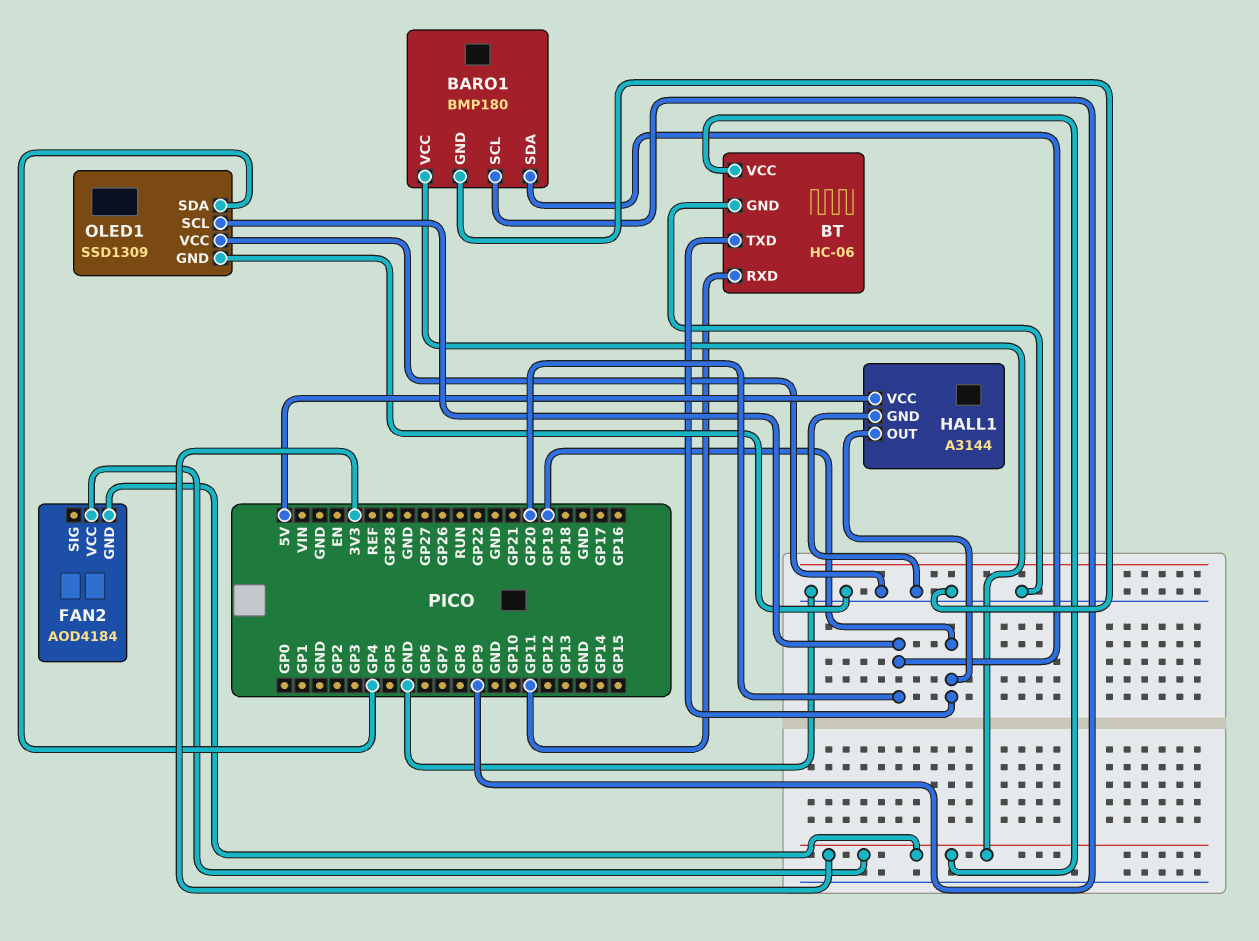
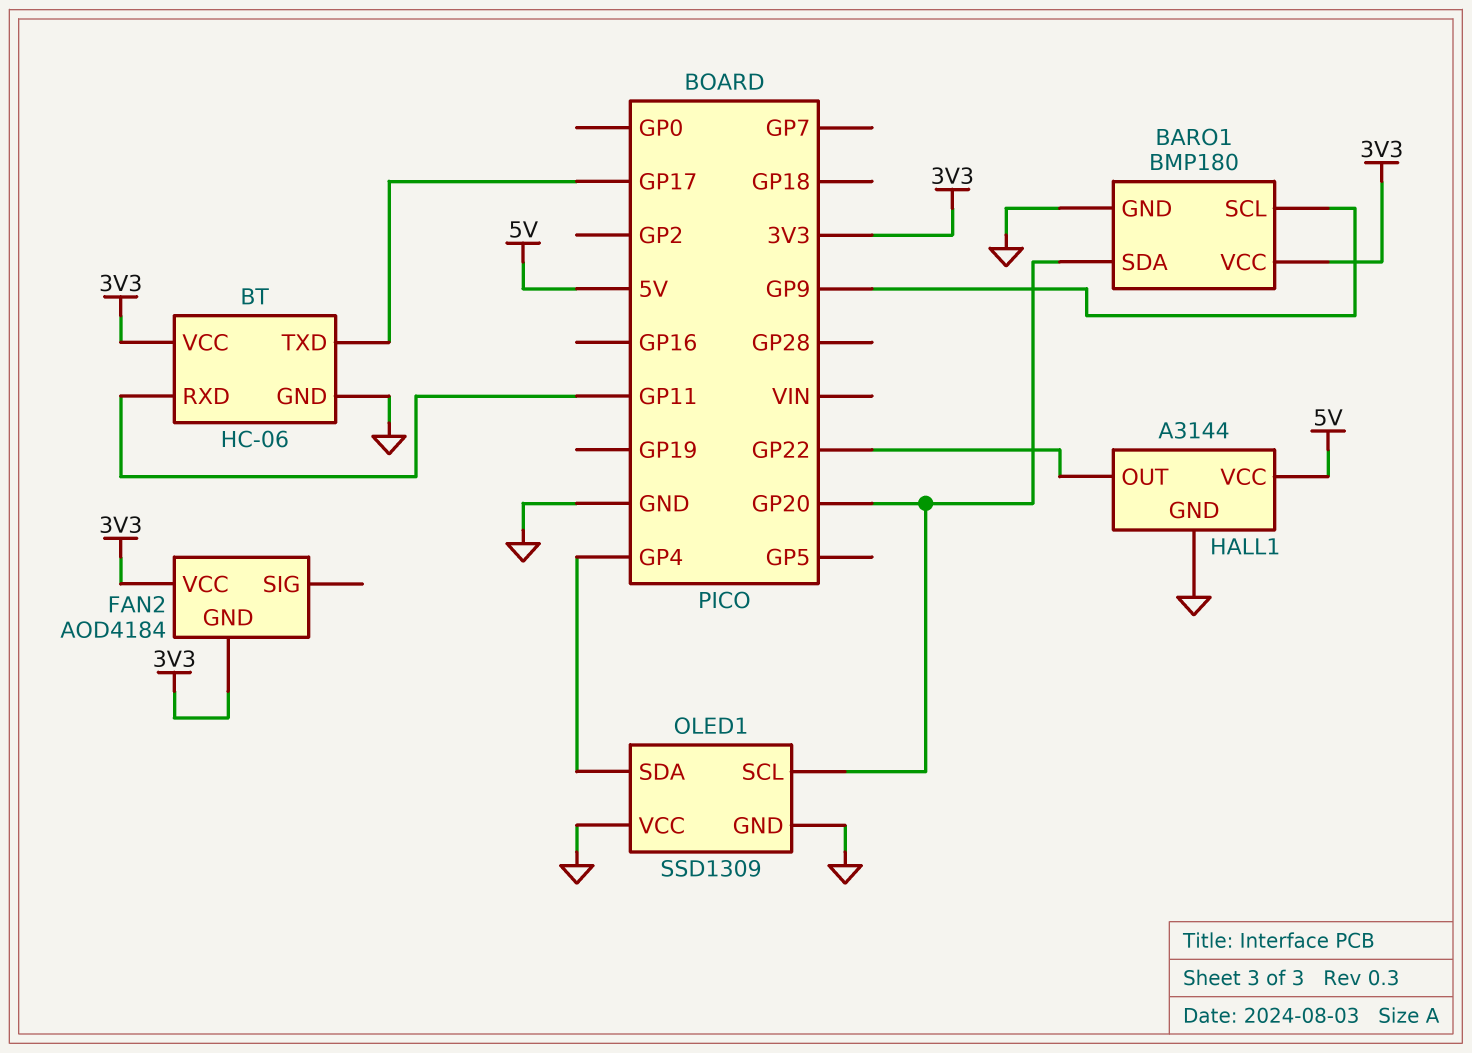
BT pin TXD: GP19 -> GP17
HALL1 pin OUT: GP19 -> GP22

